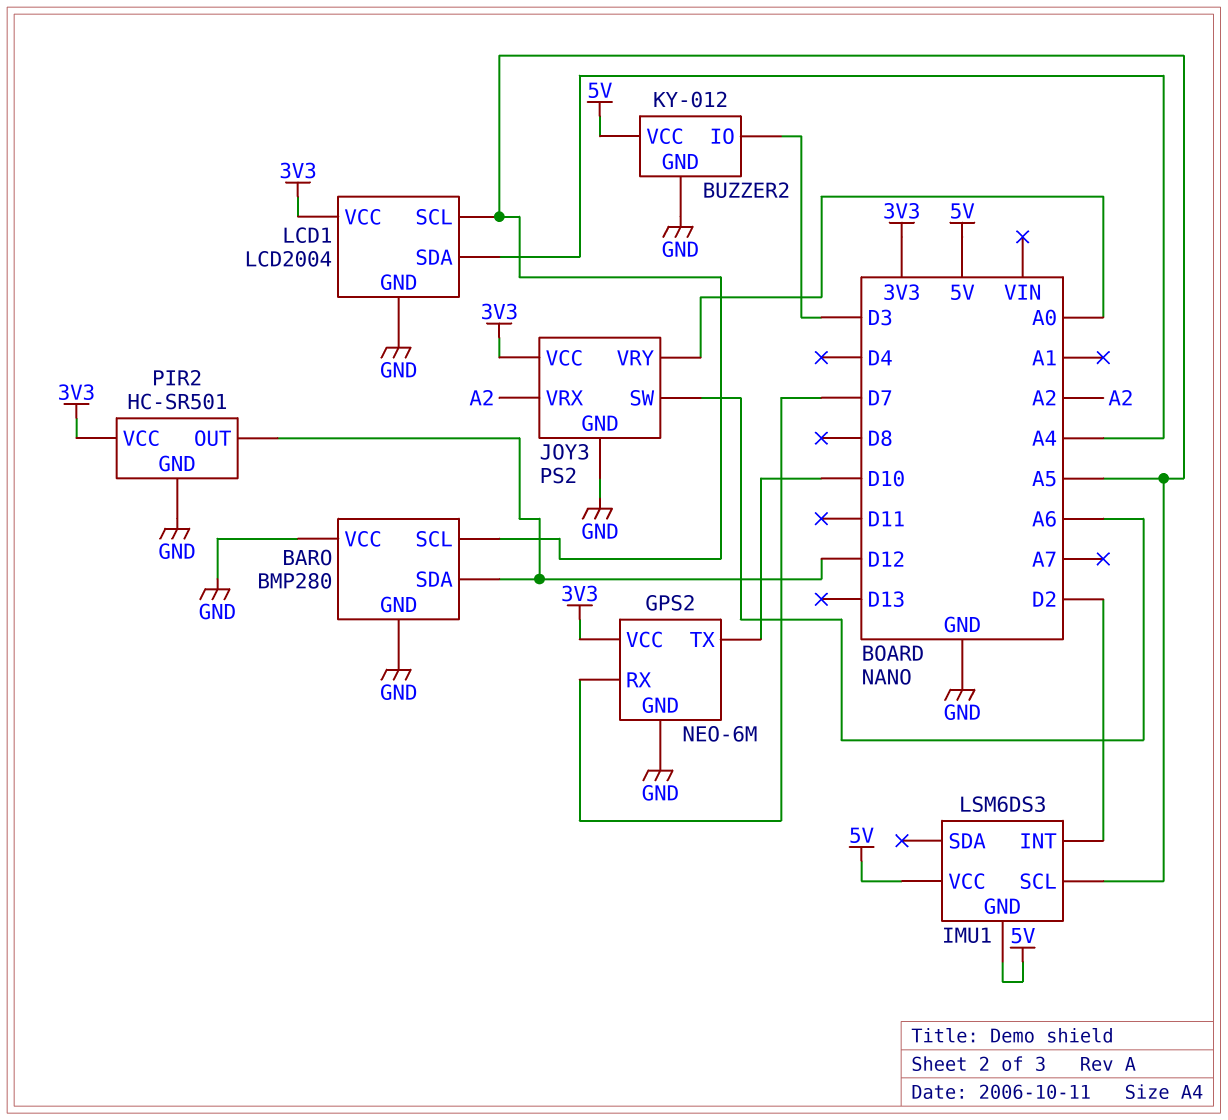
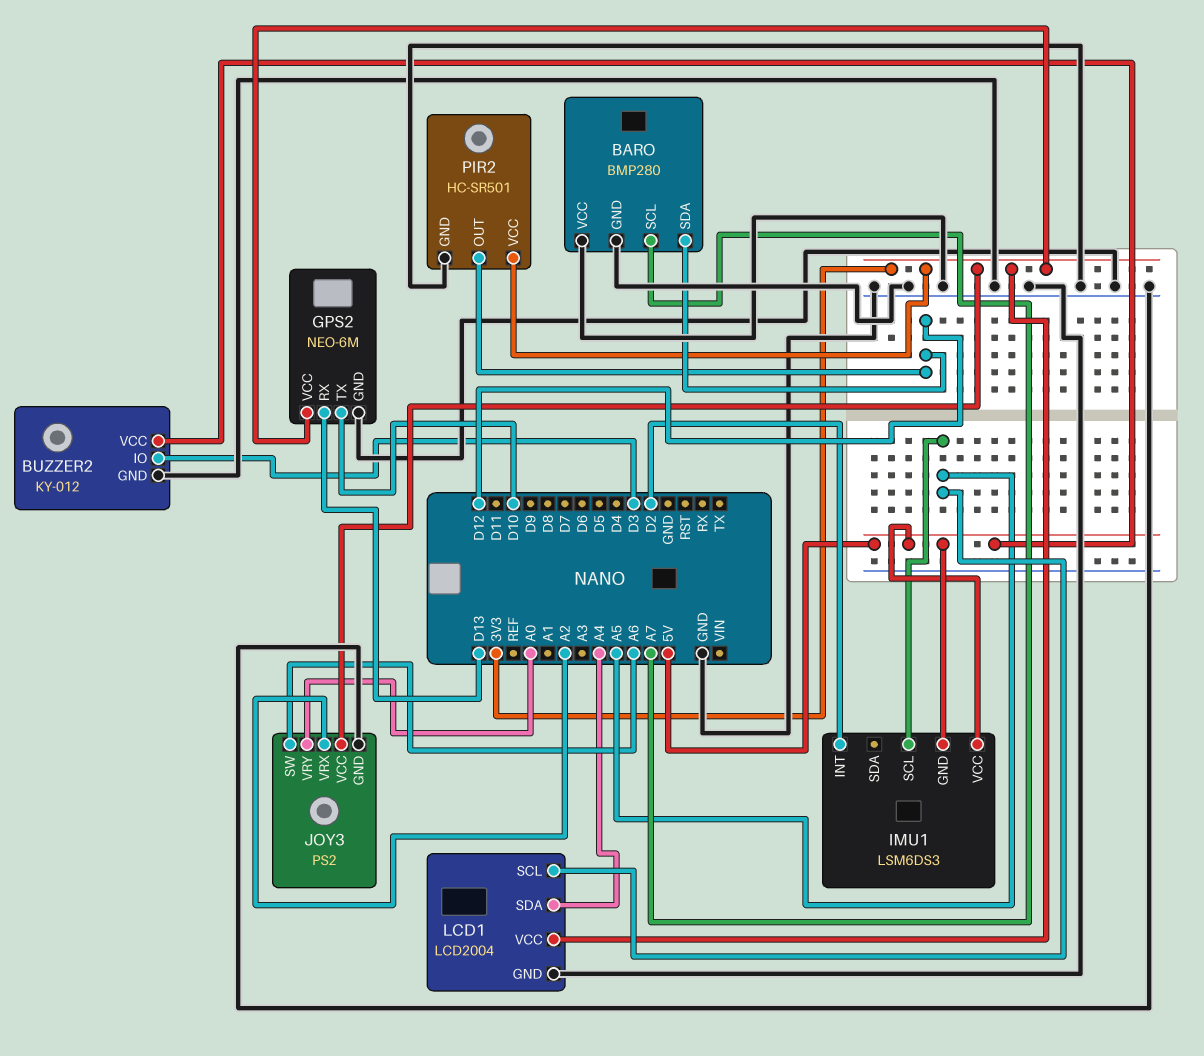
BARO pin SCL: A5 -> A7
GPS2 pin RX: D7 -> D13

